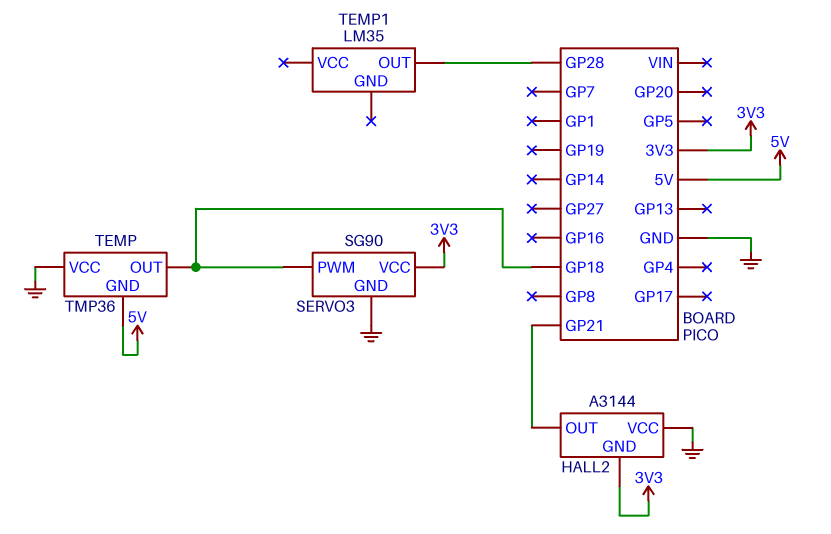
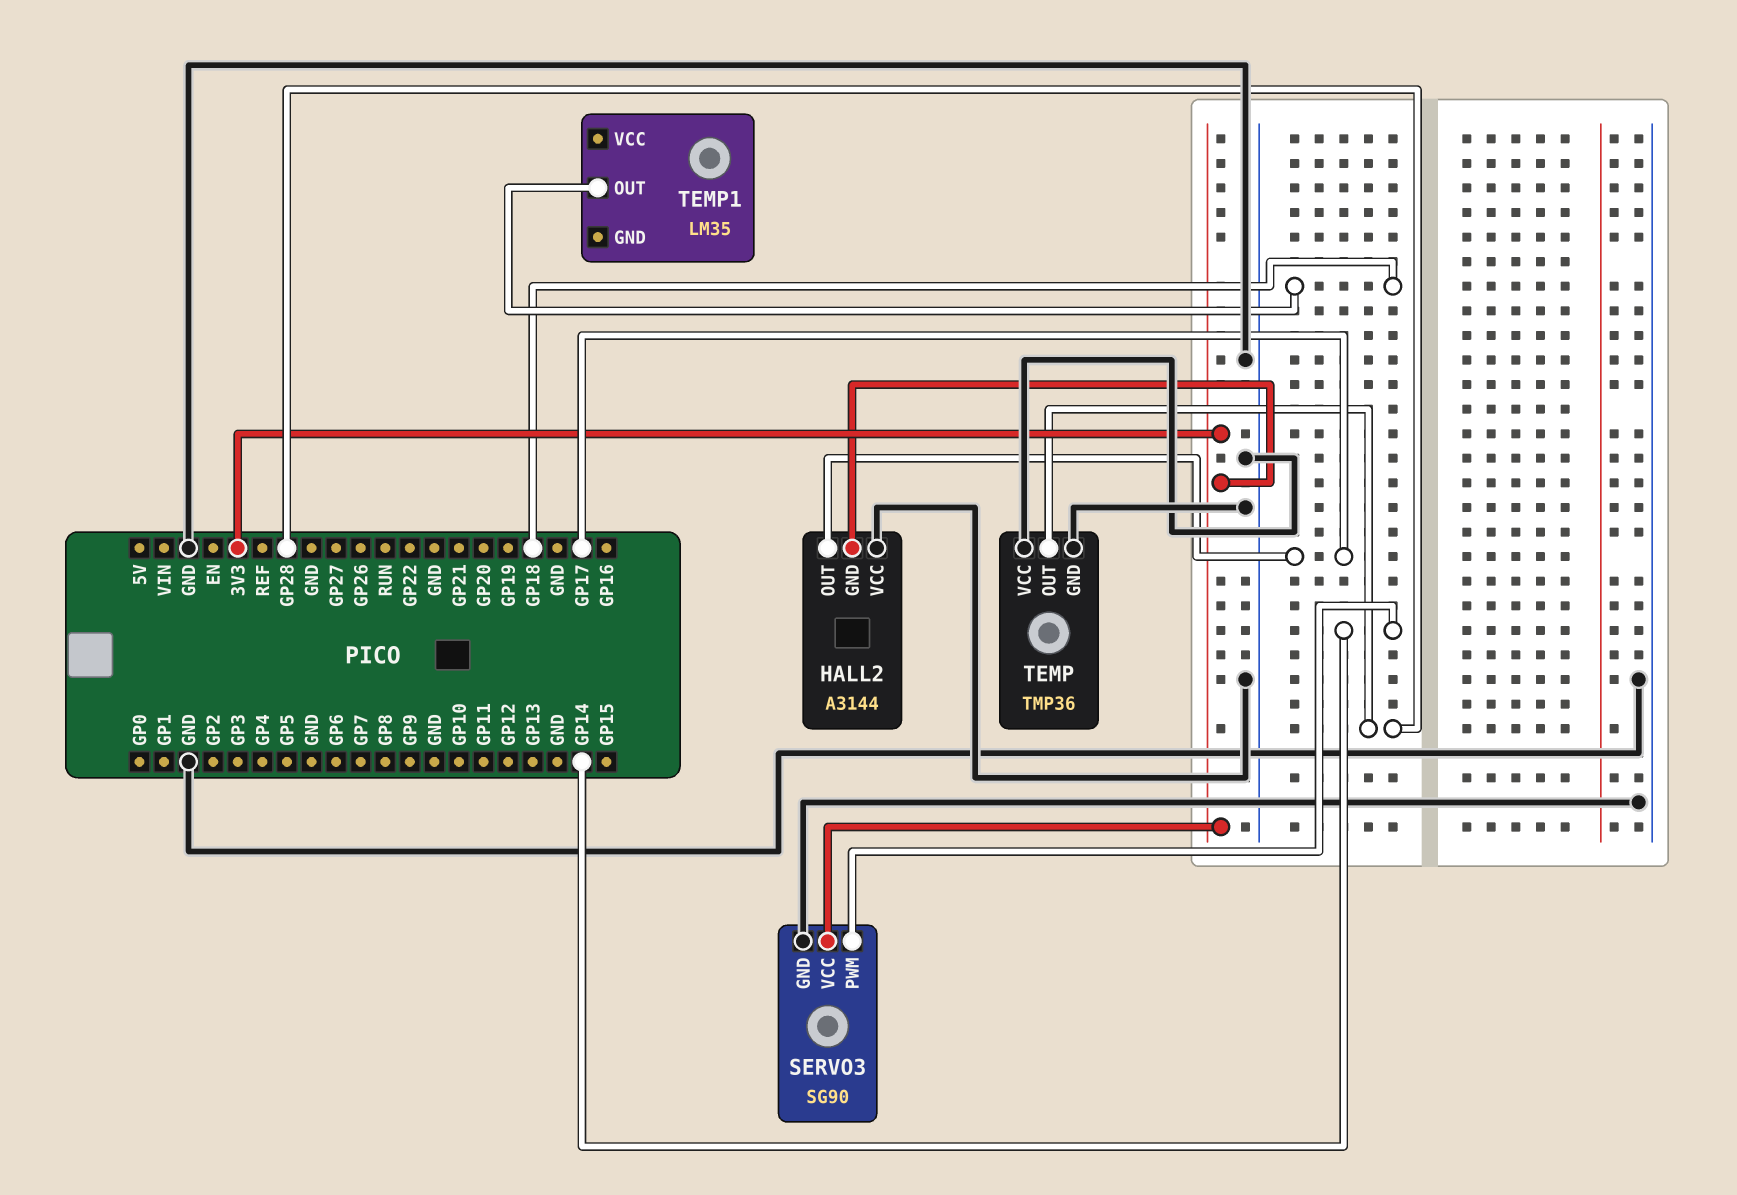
HALL2 pin OUT: GP21 -> GP17
SERVO3 pin PWM: GP18 -> GP14
TEMP pin GND: 5V -> GND
TEMP pin OUT: GP18 -> GP28
TEMP1 pin OUT: GP28 -> GP18

